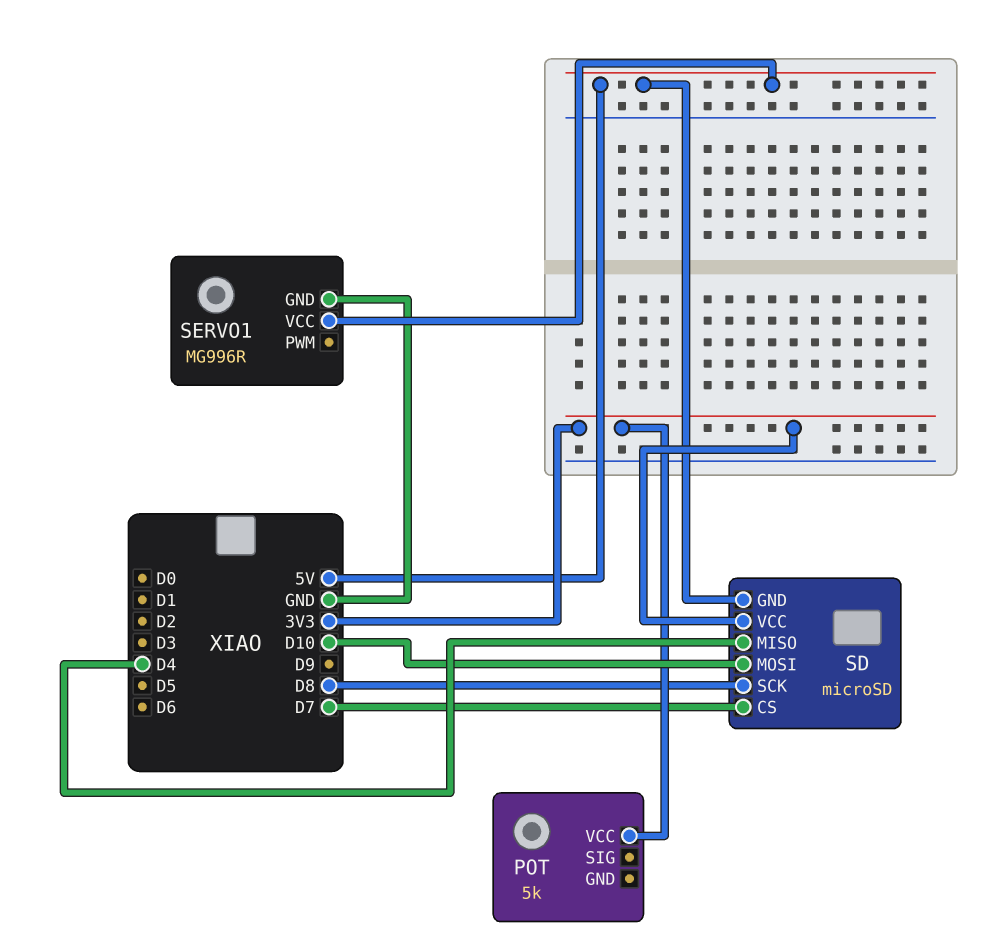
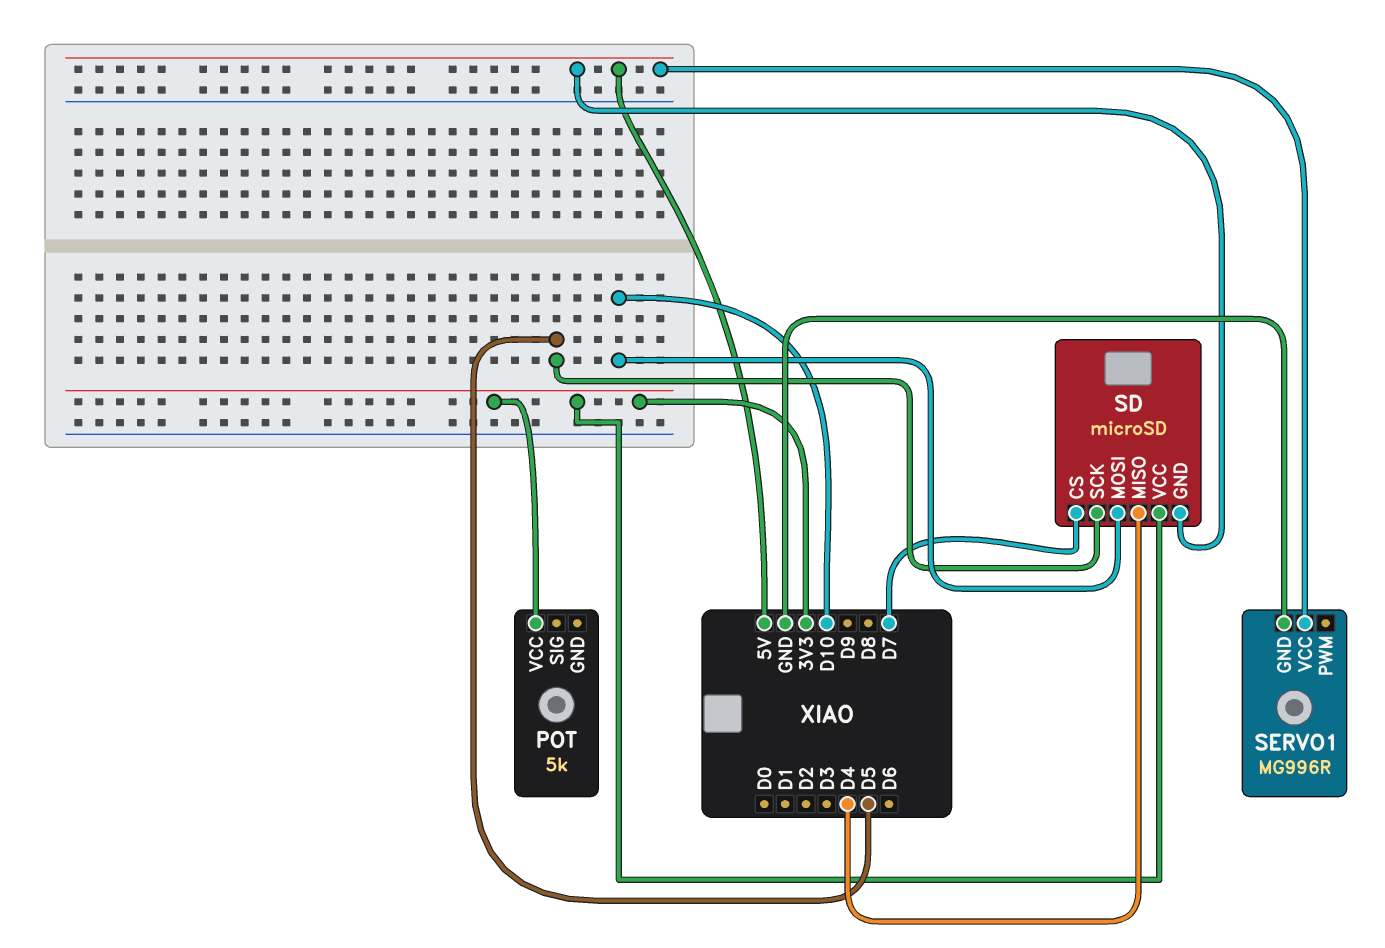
SD pin SCK: D8 -> D5

